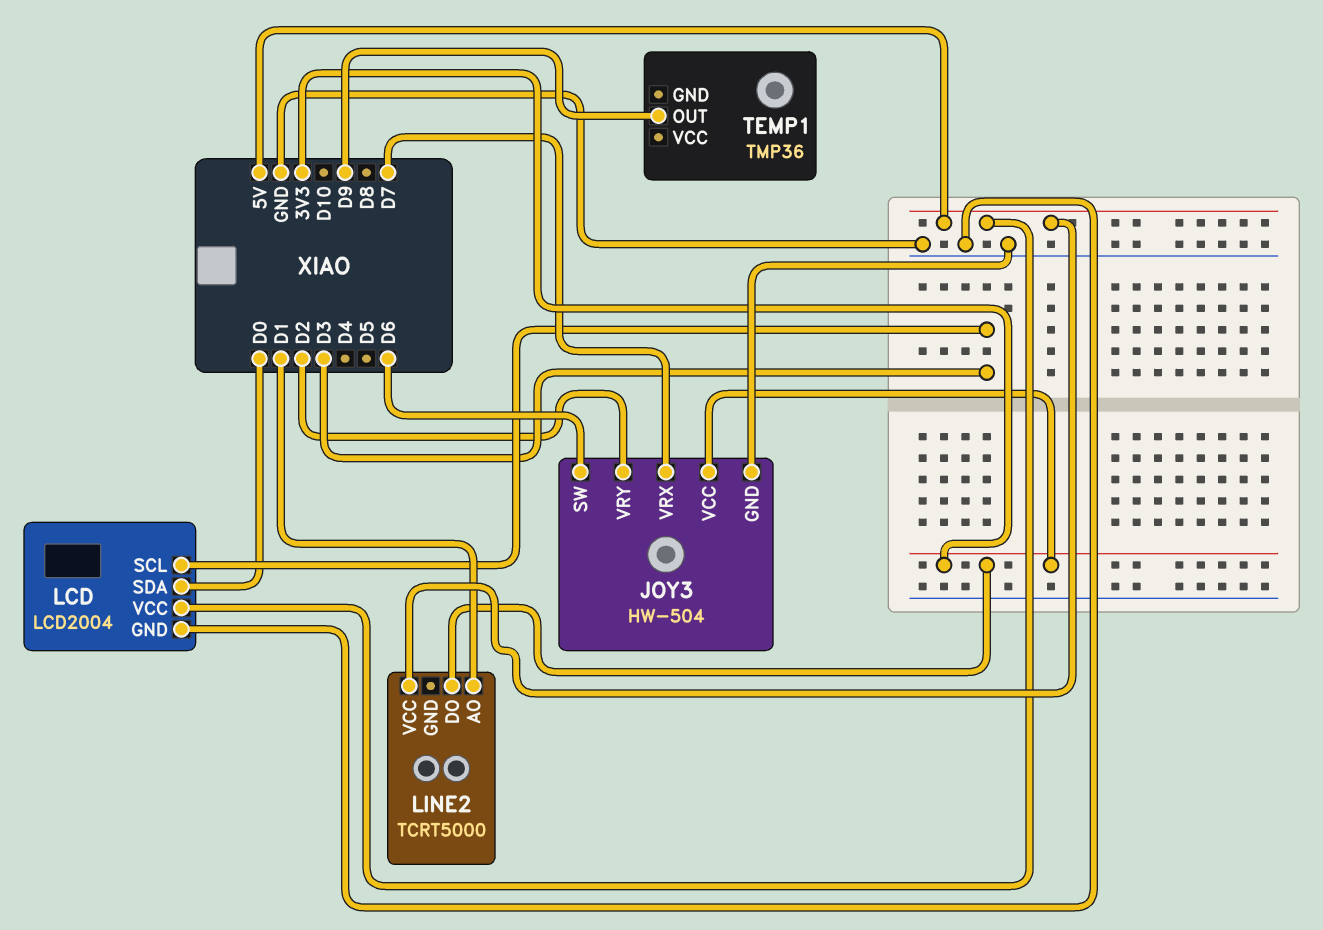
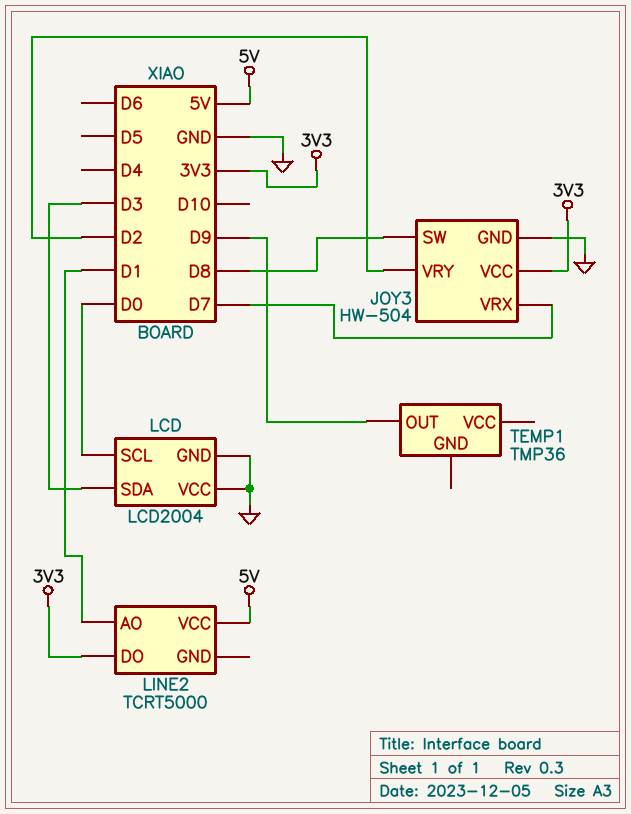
JOY3 pin SW: D6 -> D8
LCD pin SCL: D3 -> D0
LCD pin SDA: D0 -> D3
LCD pin VCC: 5V -> GND

